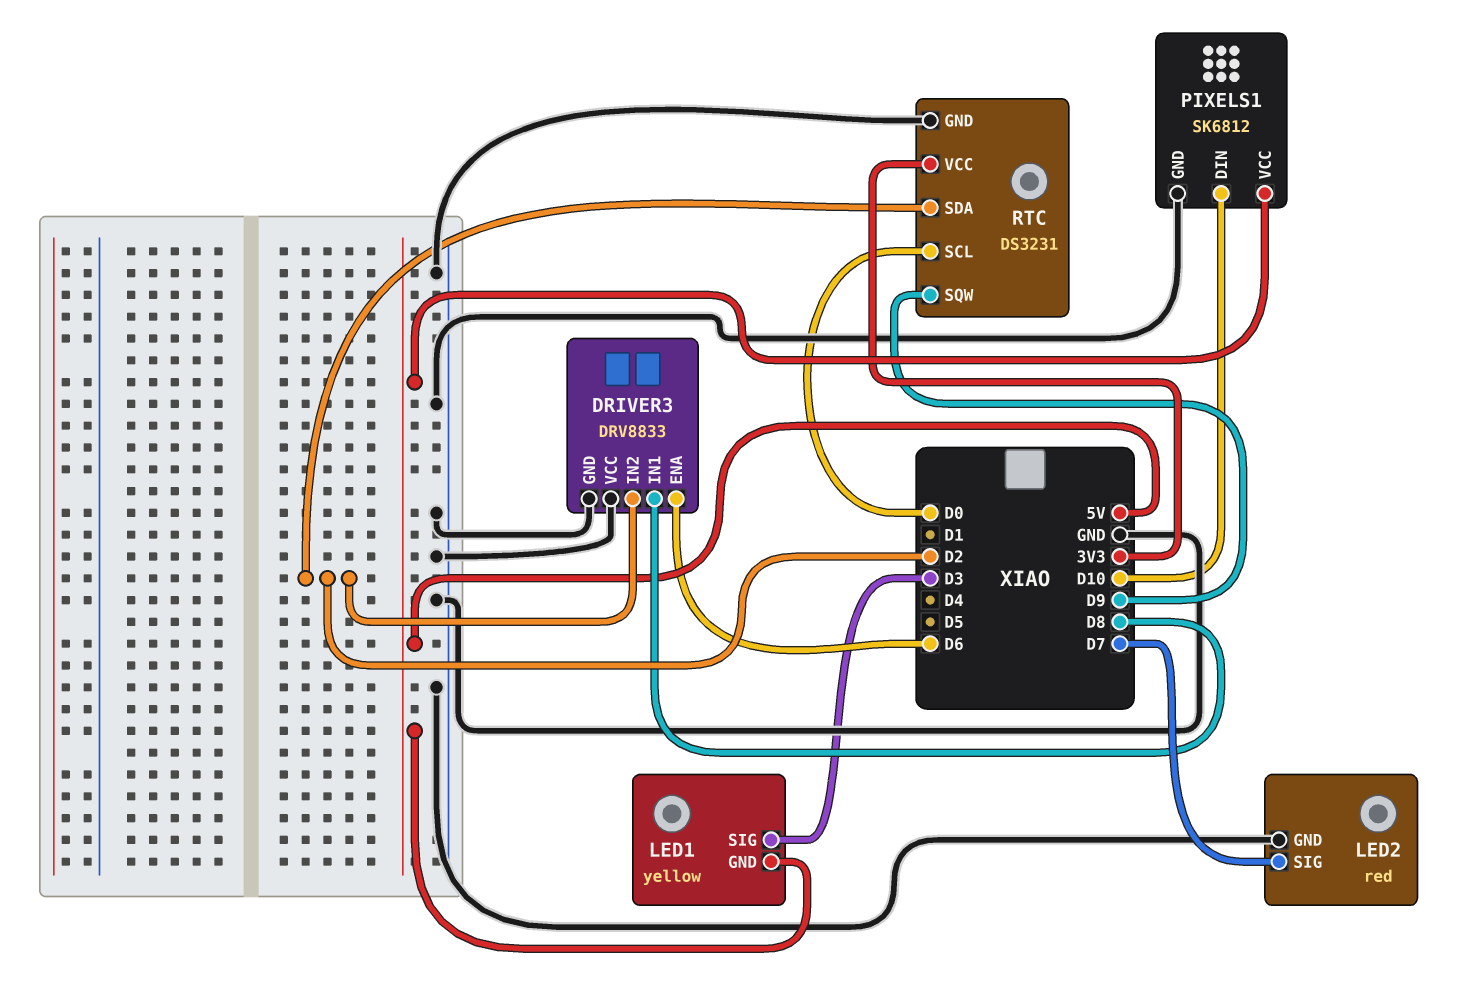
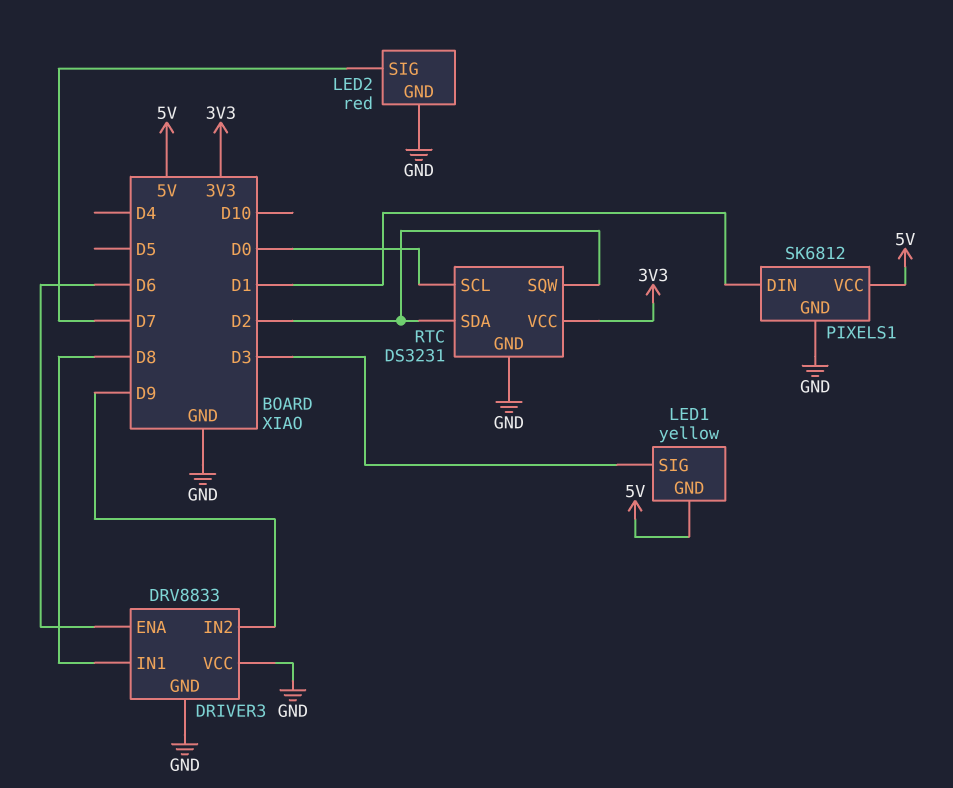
DRIVER3 pin IN2: D2 -> D9
PIXELS1 pin DIN: D10 -> D1
RTC pin SQW: D9 -> D2

